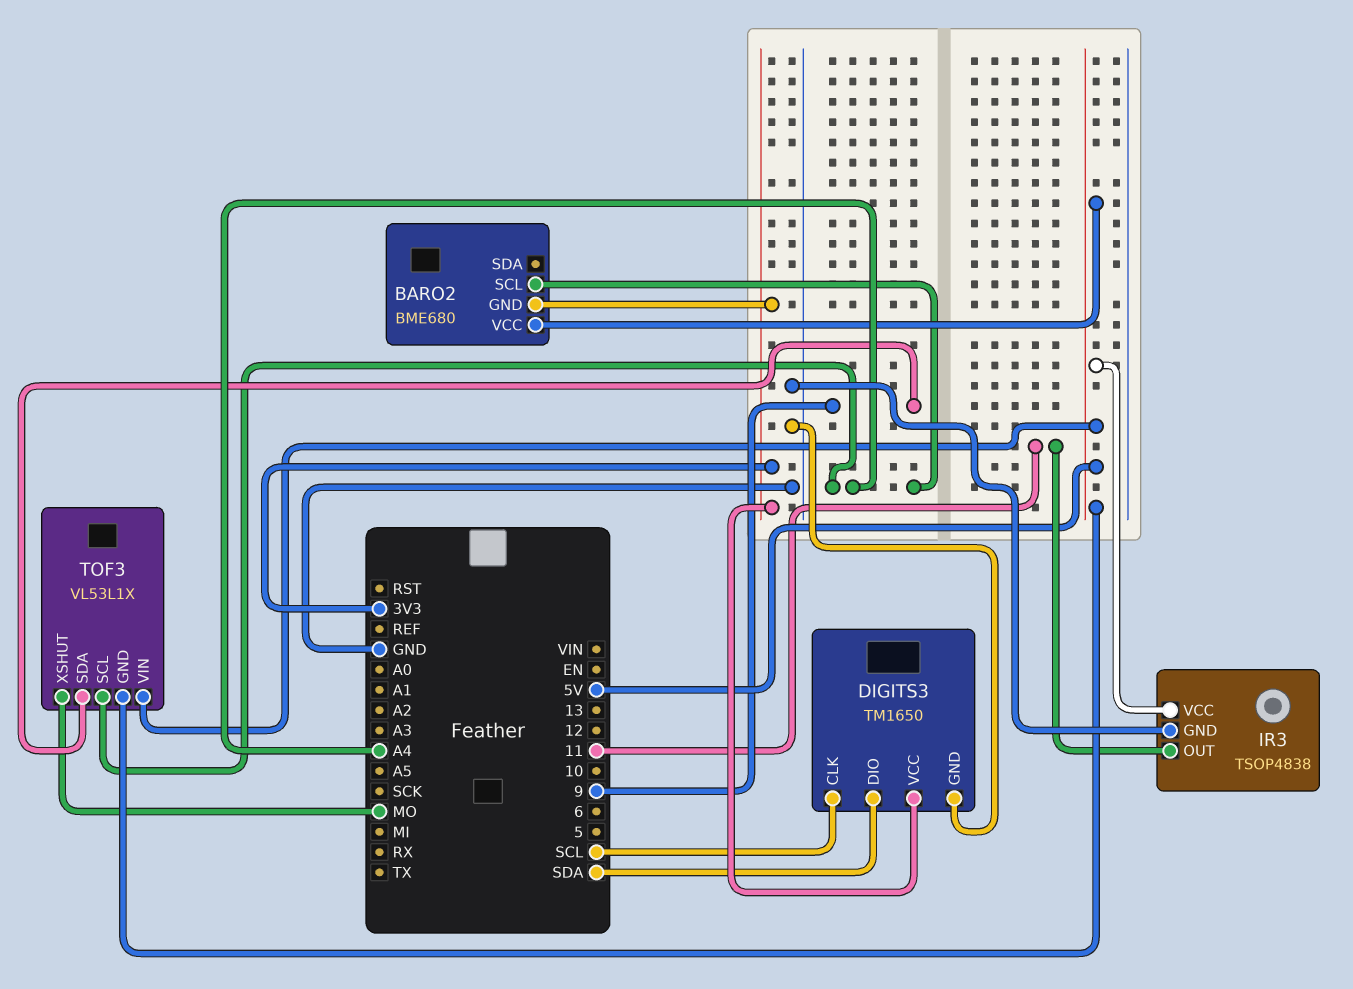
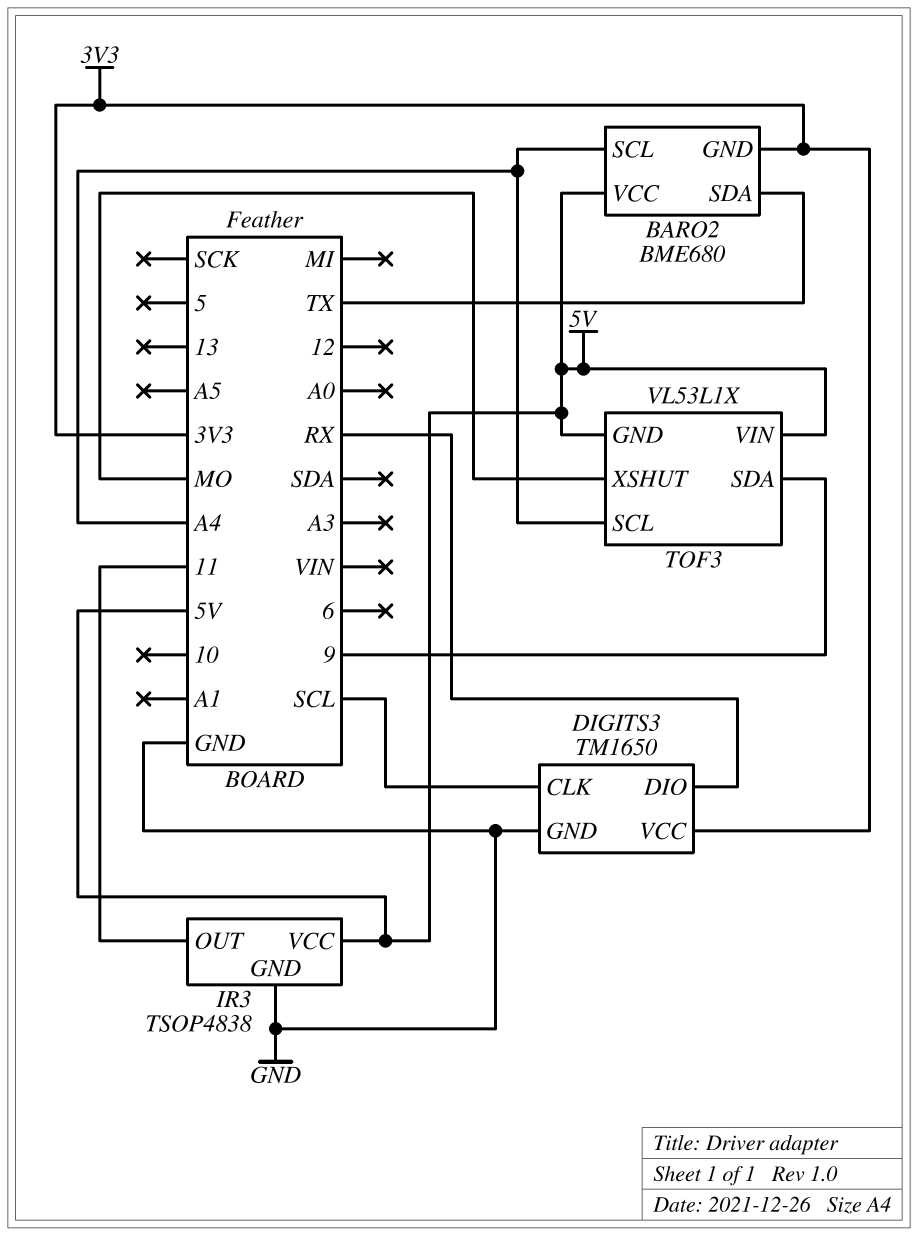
BARO2 pin SDA: none -> TX
DIGITS3 pin DIO: SDA -> RX

